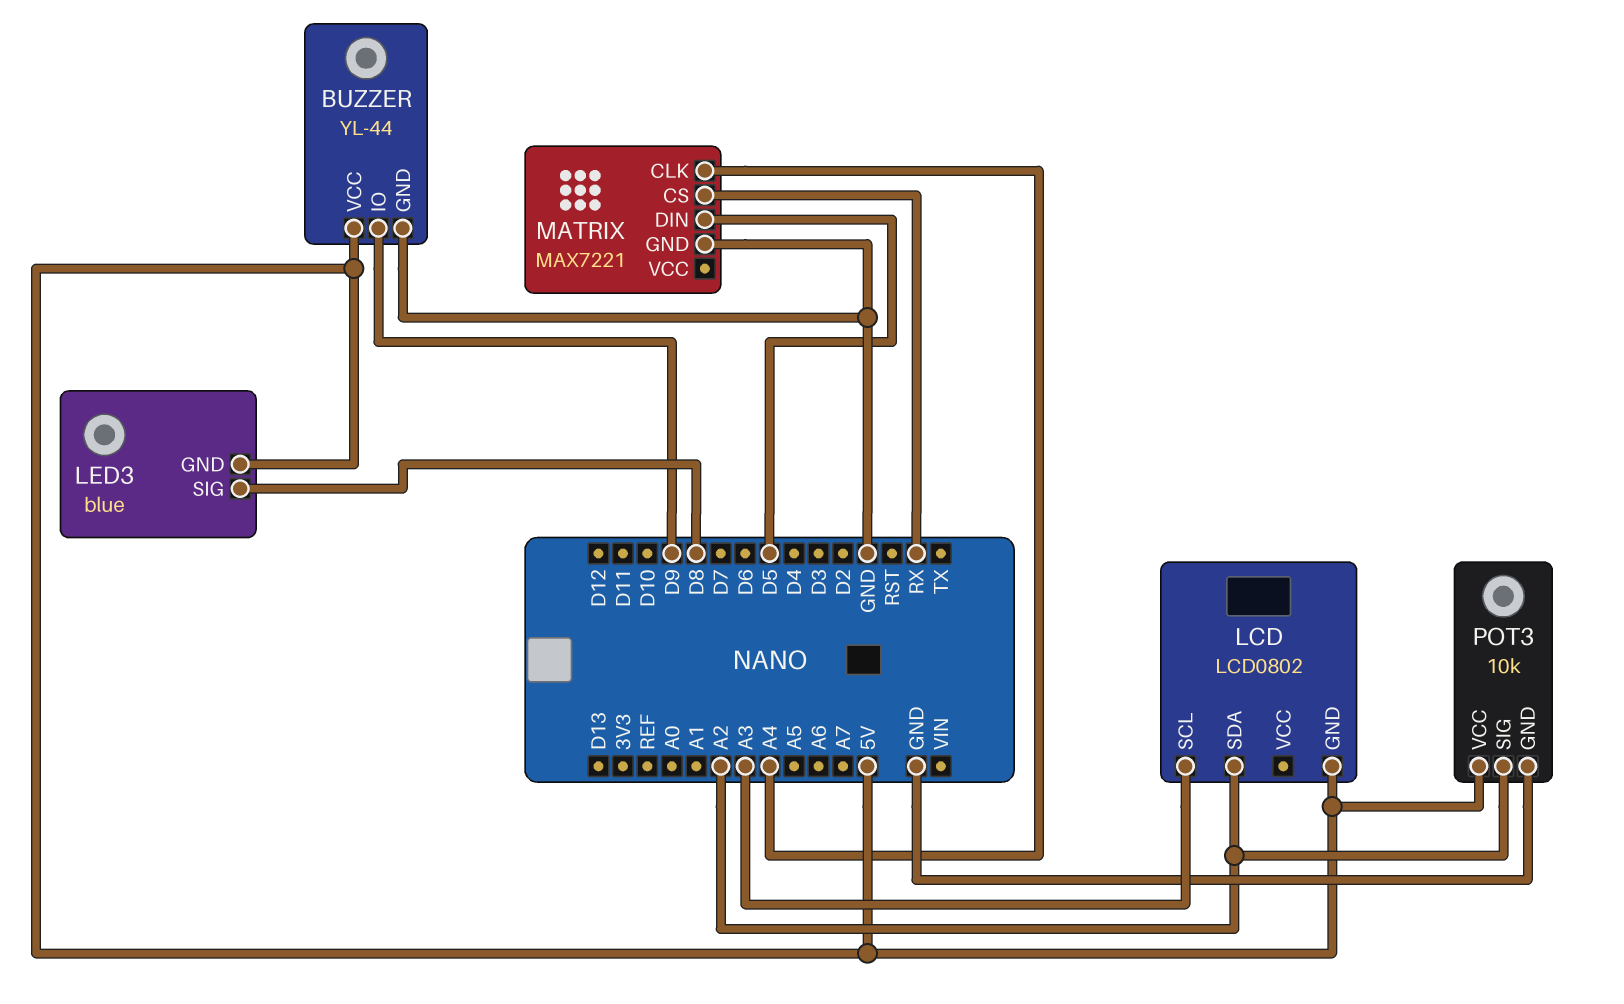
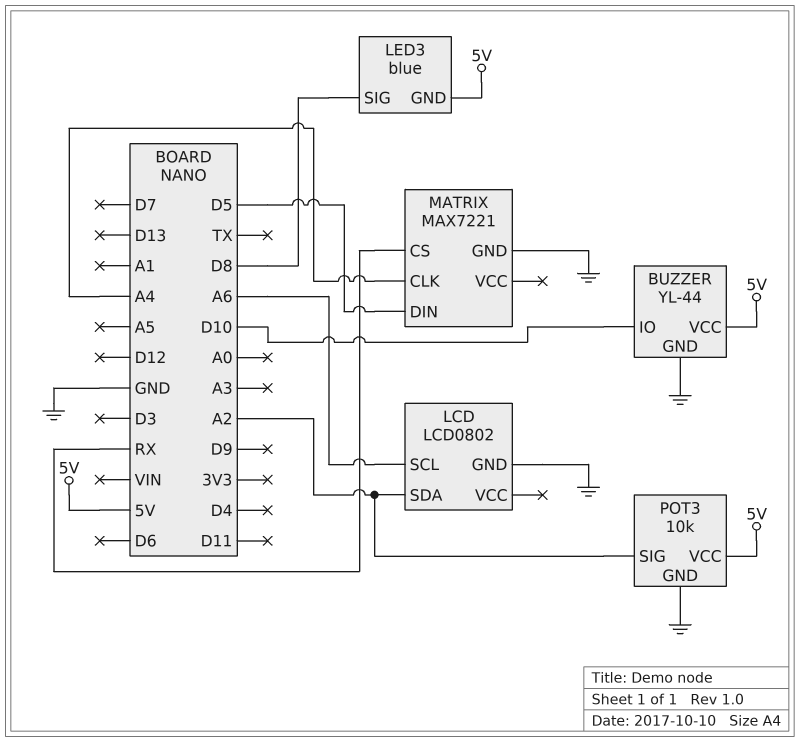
BUZZER pin IO: D9 -> D10
LCD pin GND: 5V -> GND
LCD pin SCL: A3 -> A6

